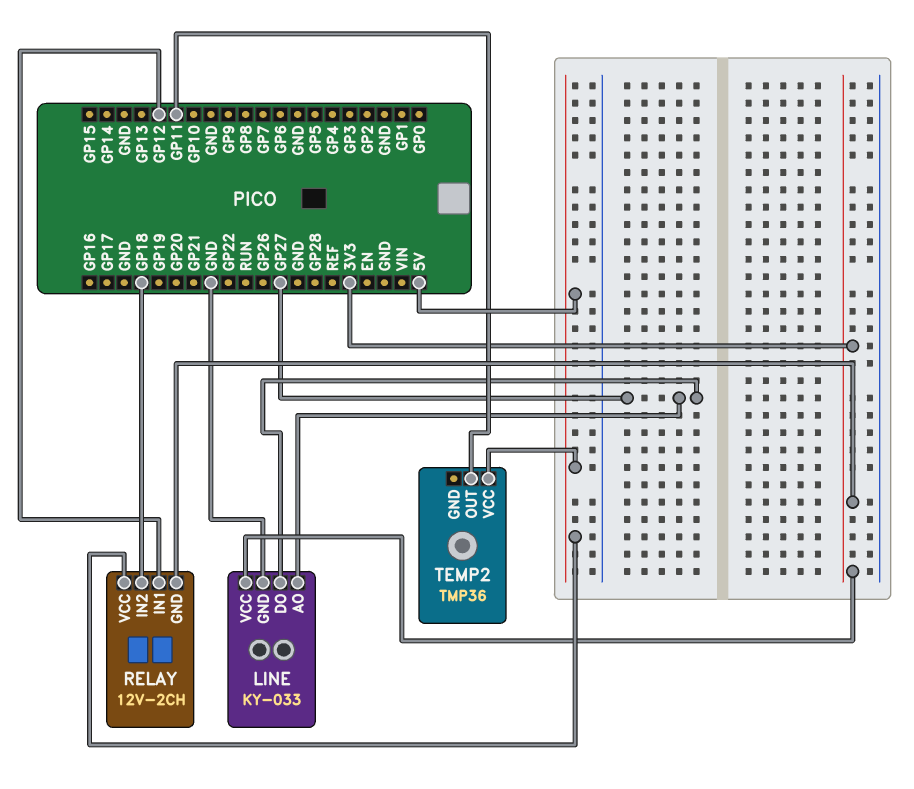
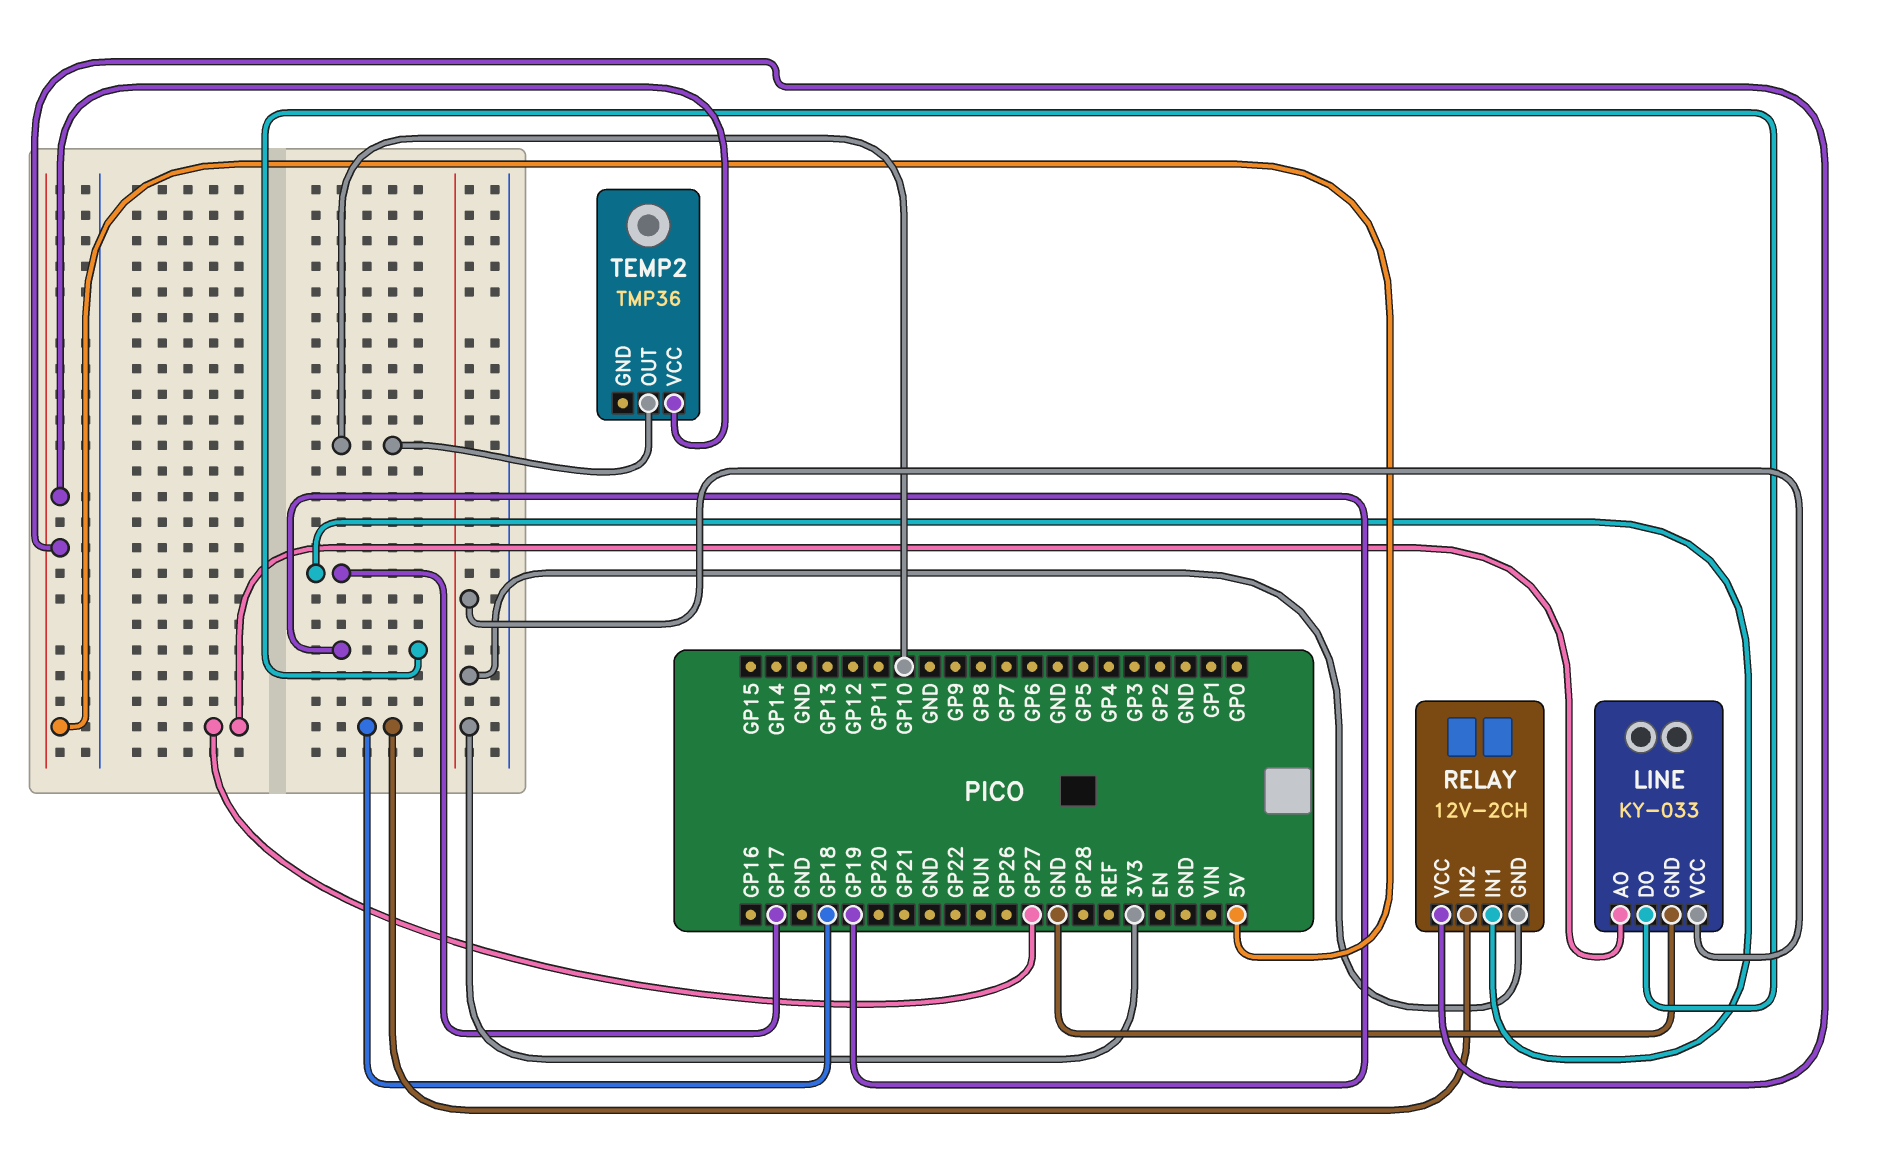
LINE pin DO: GP27 -> GP19
RELAY pin IN1: GP12 -> GP17
TEMP2 pin OUT: GP11 -> GP10

